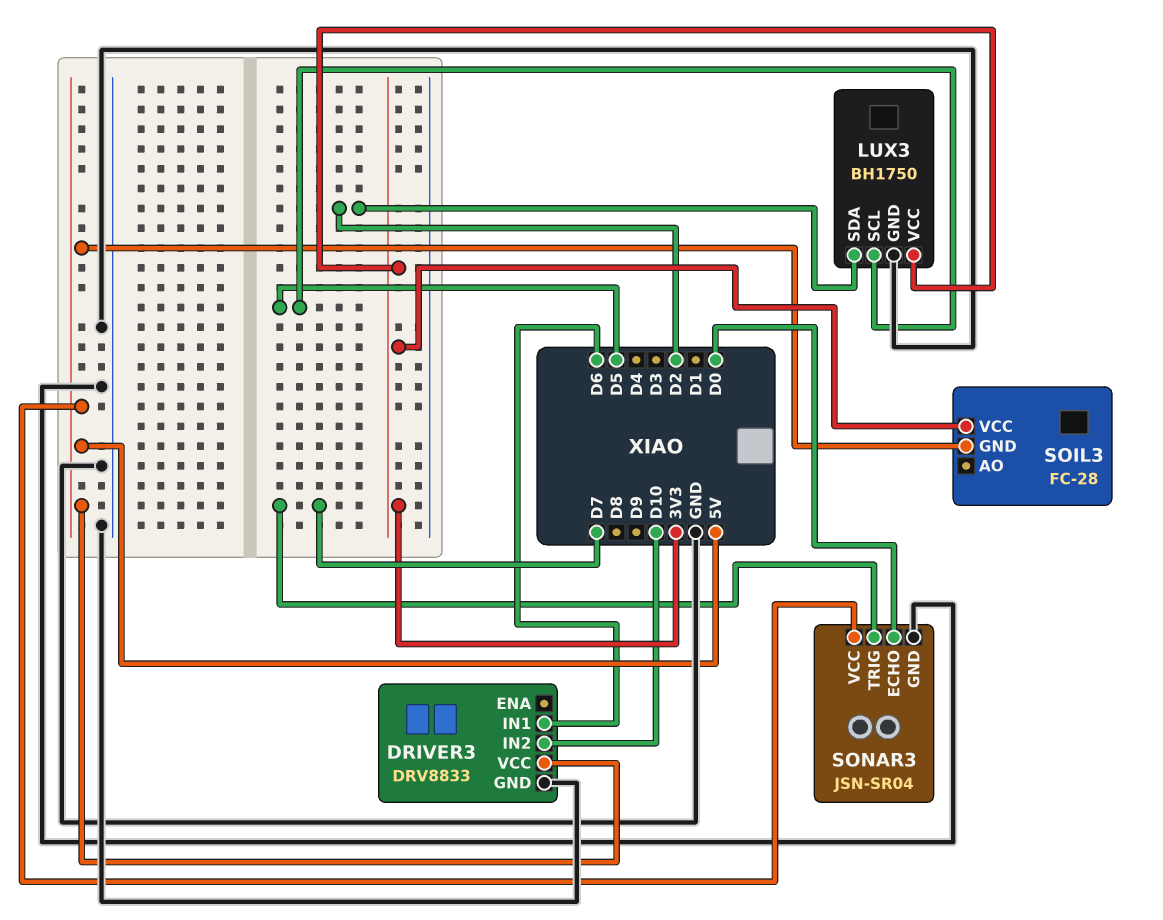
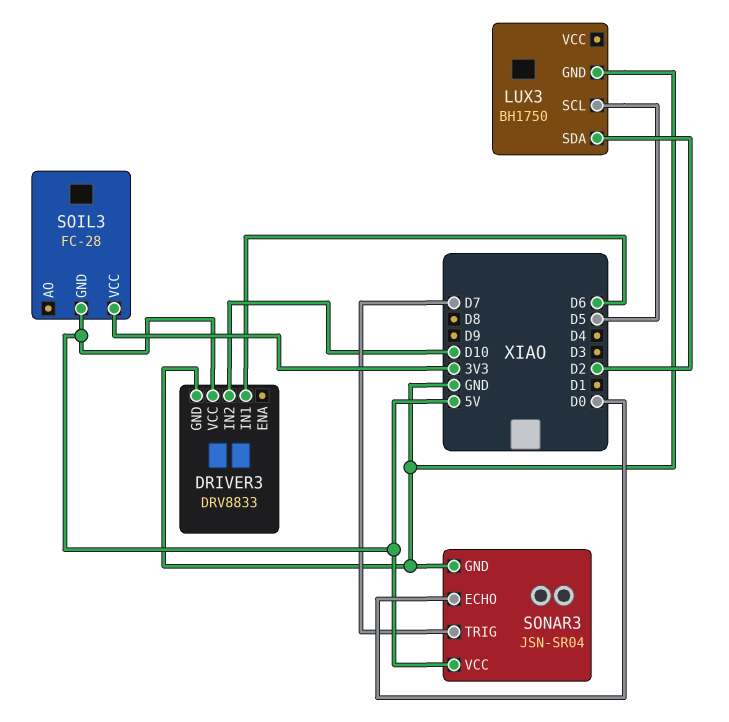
LUX3 pin VCC: 3V3 -> none

